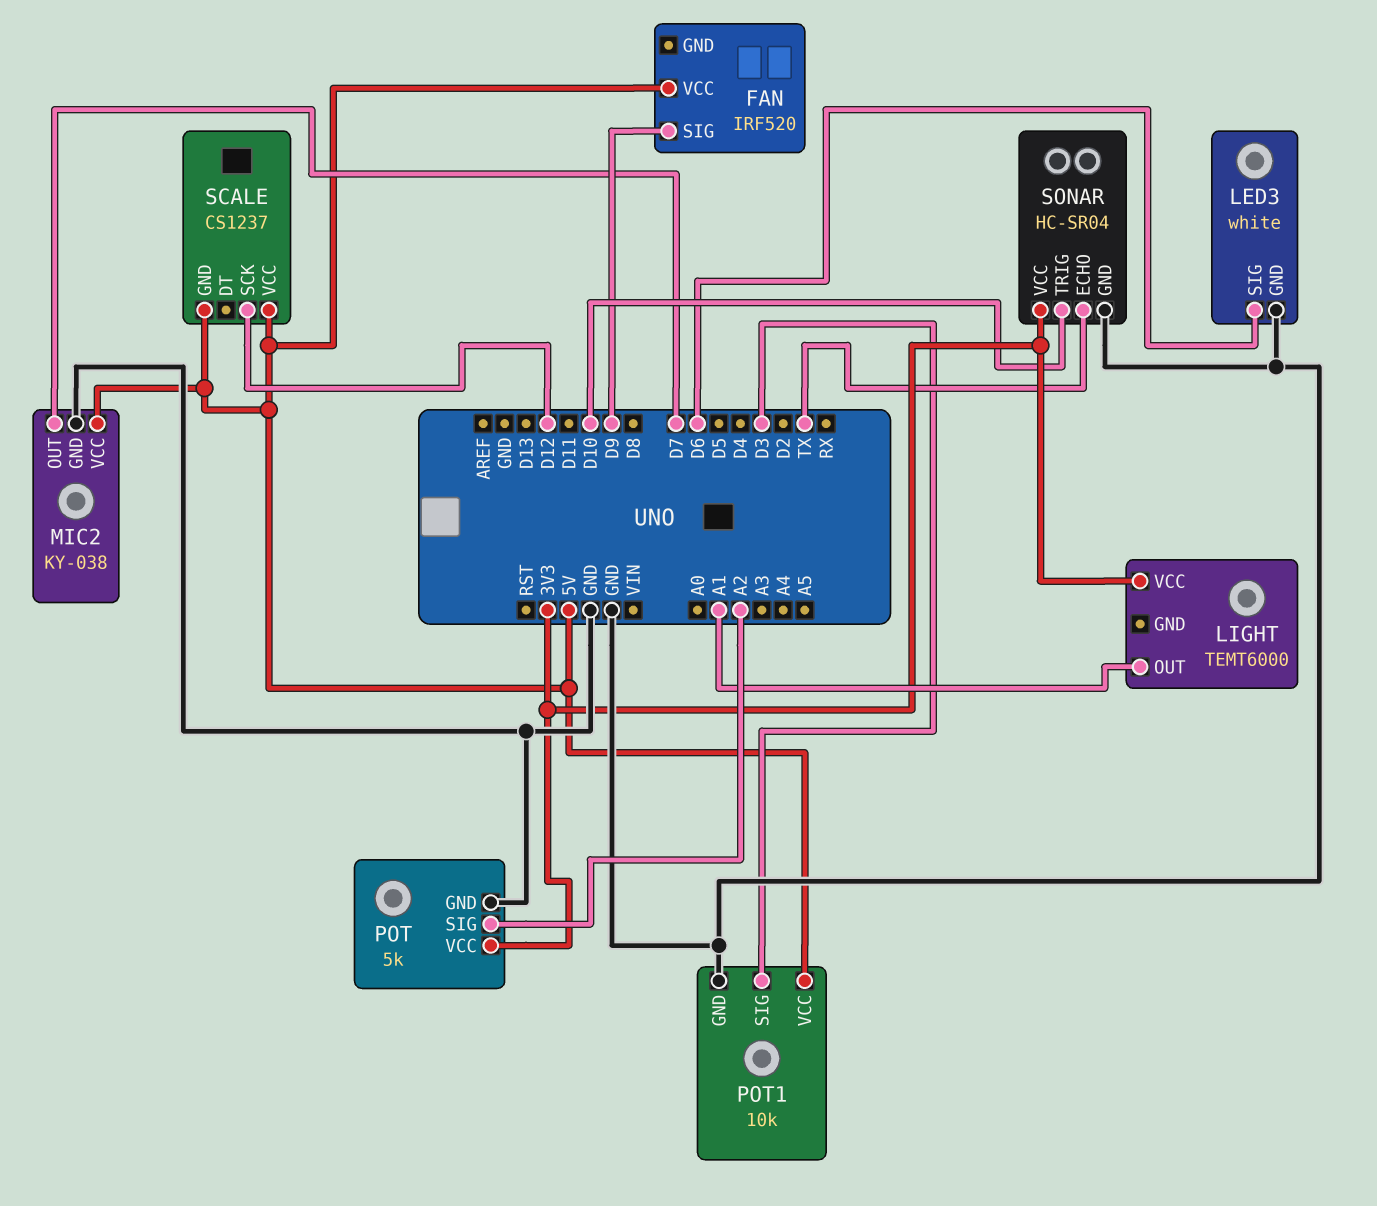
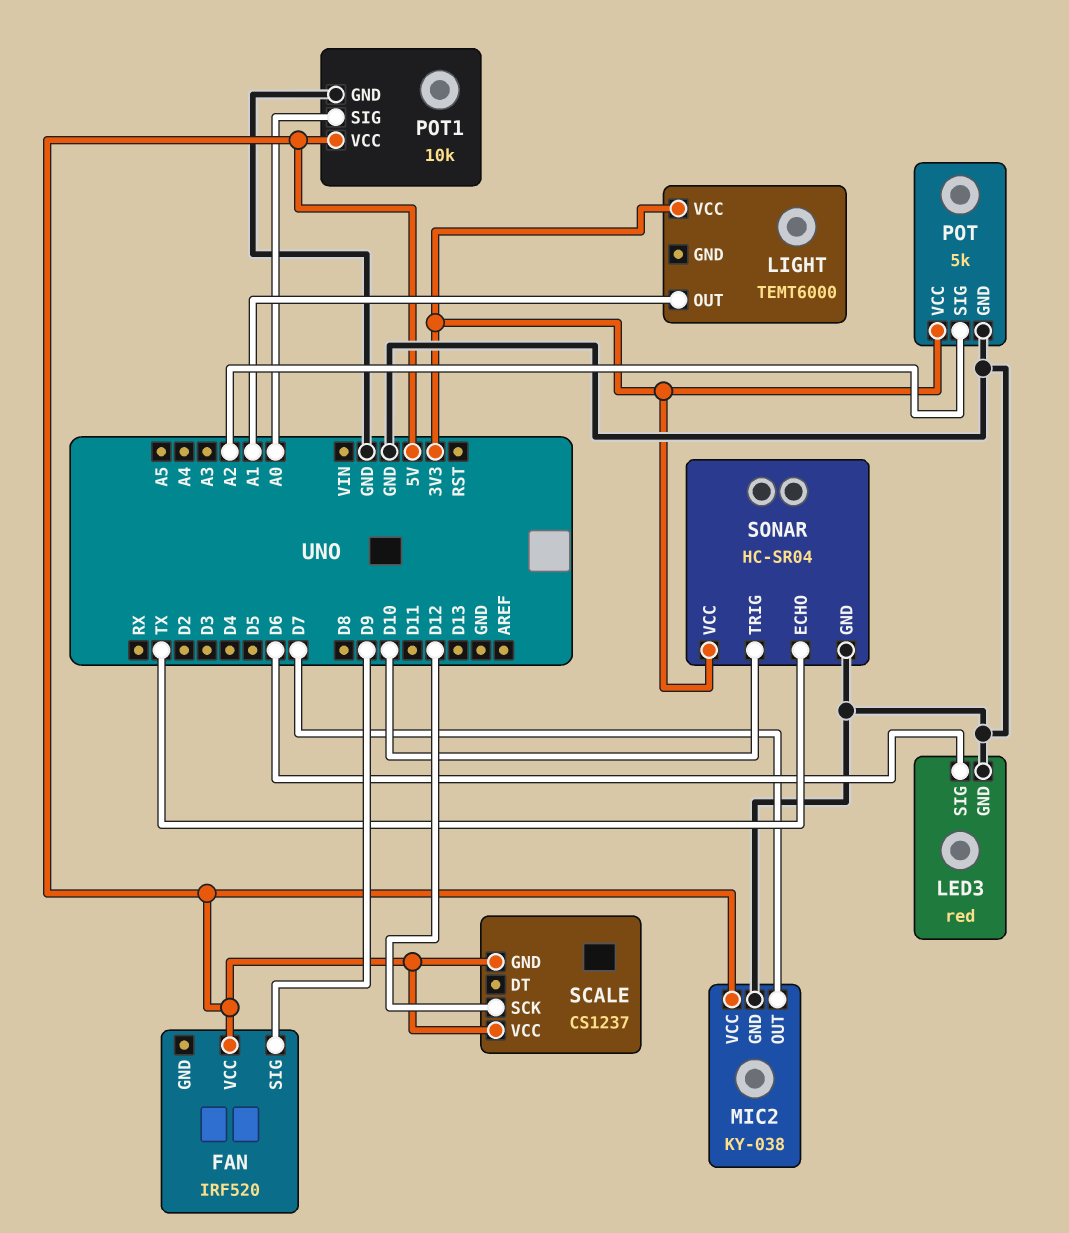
LED3: white -> red
POT1 pin SIG: D3 -> A0

